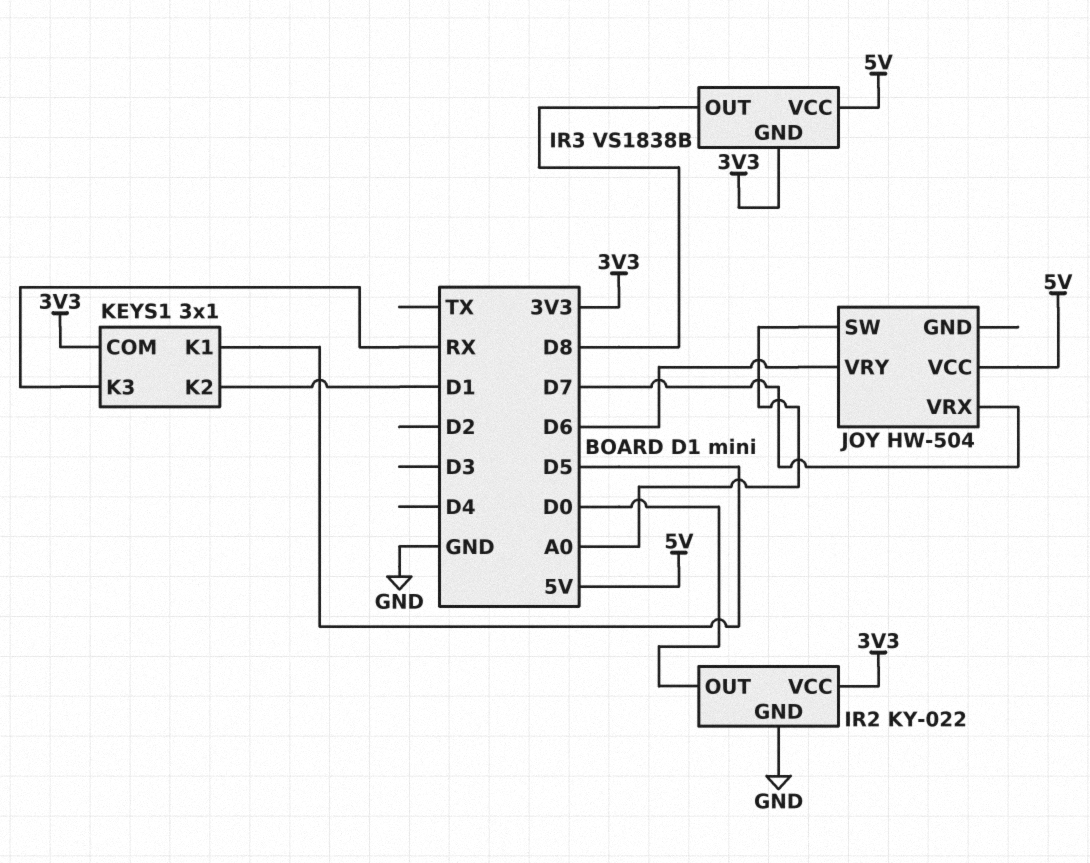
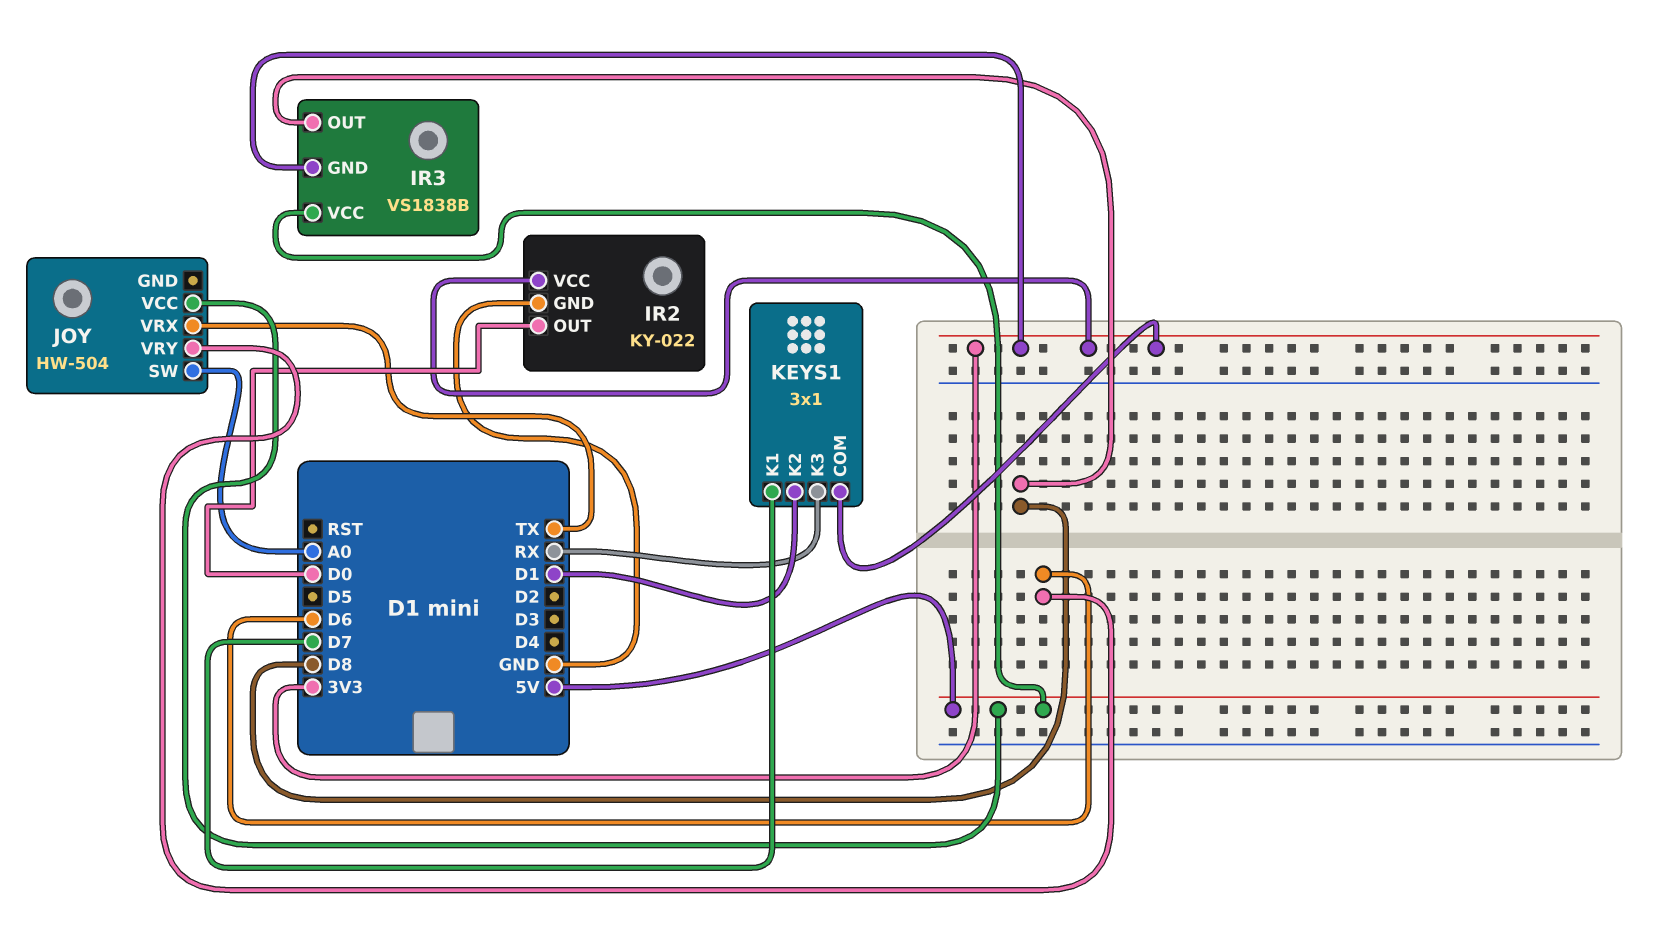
JOY pin VRX: D7 -> TX
KEYS1 pin K1: D5 -> D7

